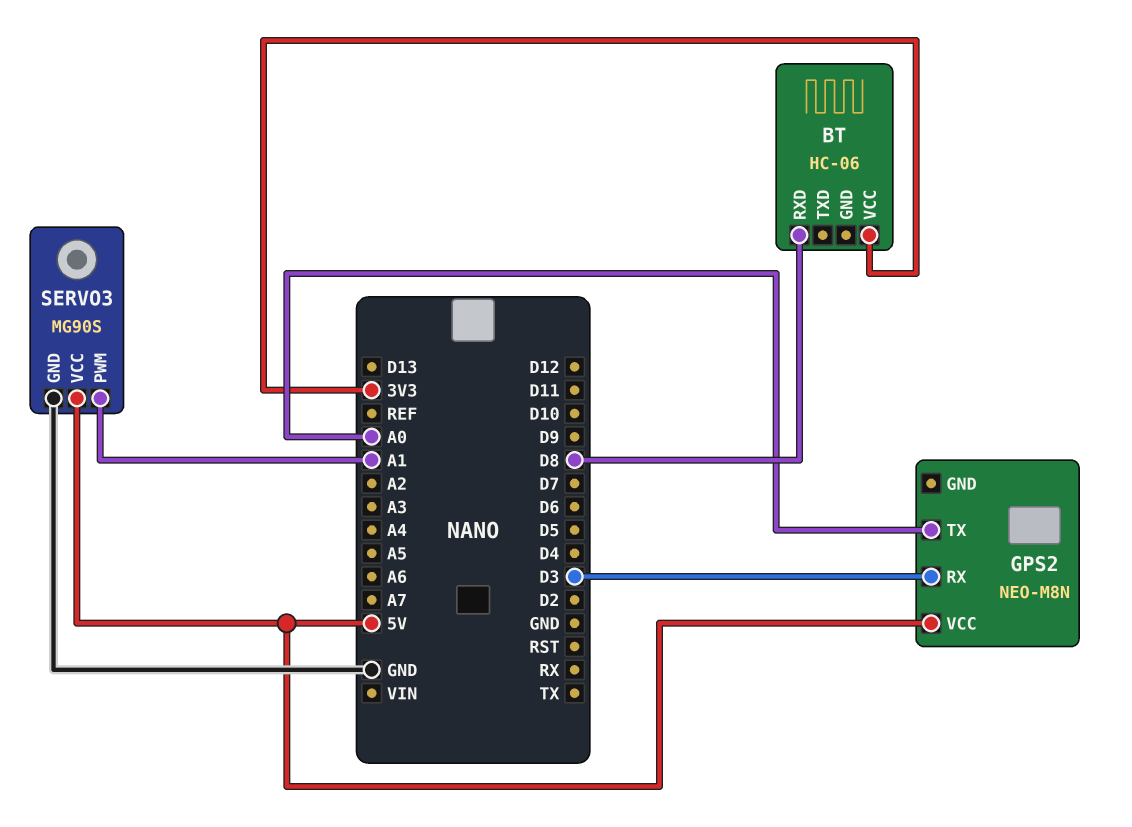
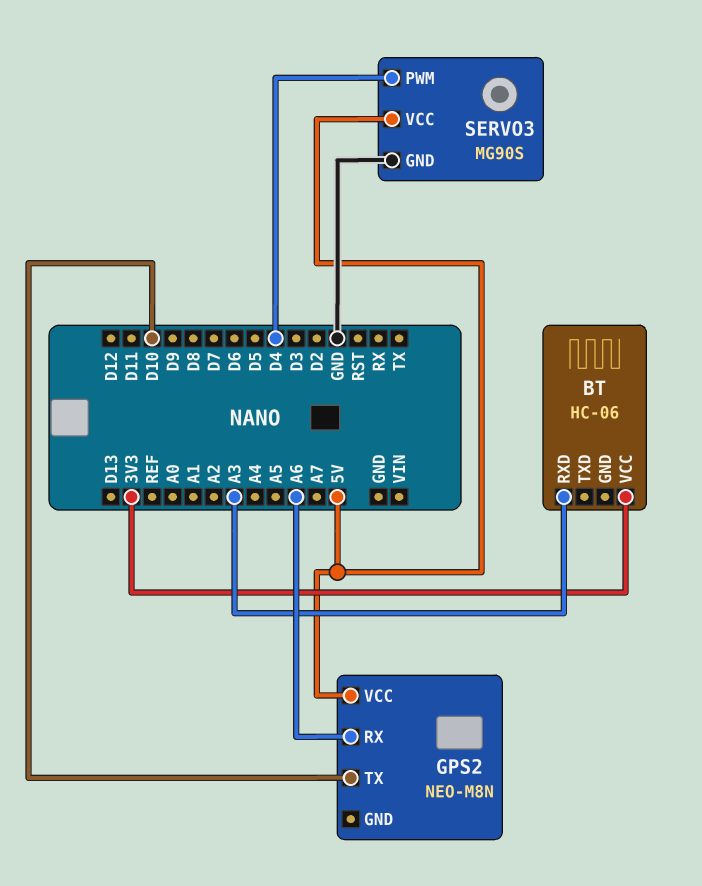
BT pin RXD: D8 -> A3
GPS2 pin RX: D3 -> A6
GPS2 pin TX: A0 -> D10
SERVO3 pin PWM: A1 -> D4

